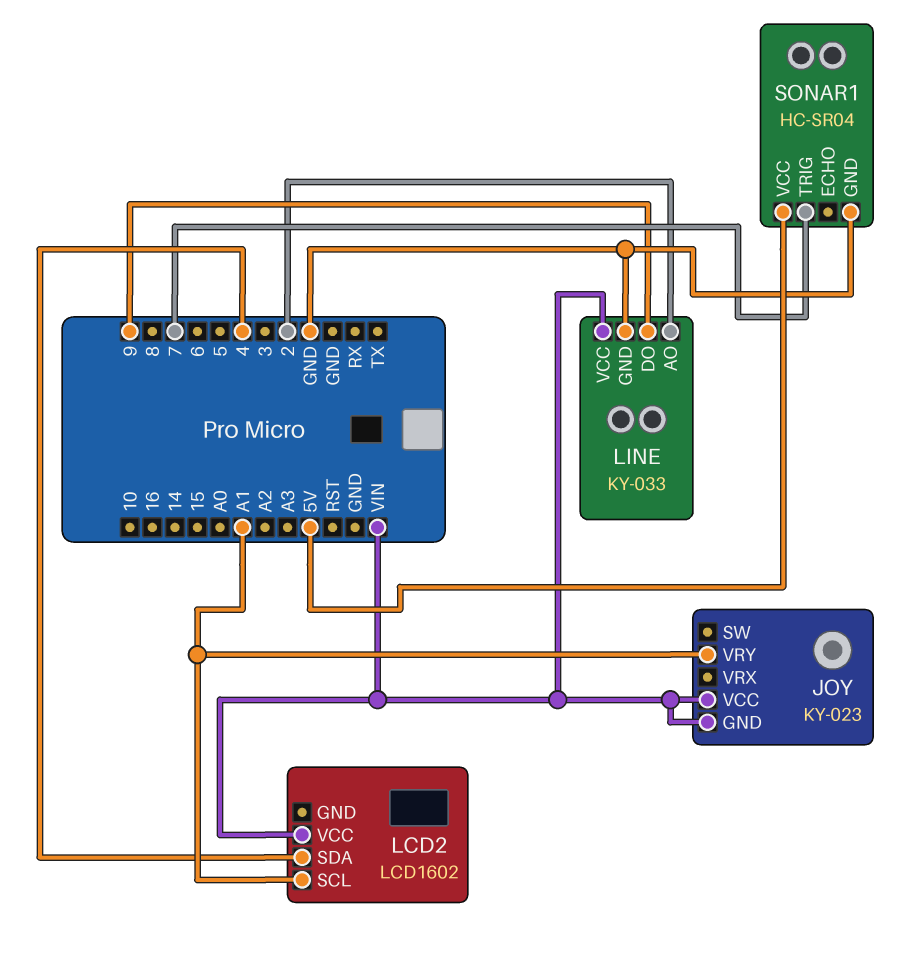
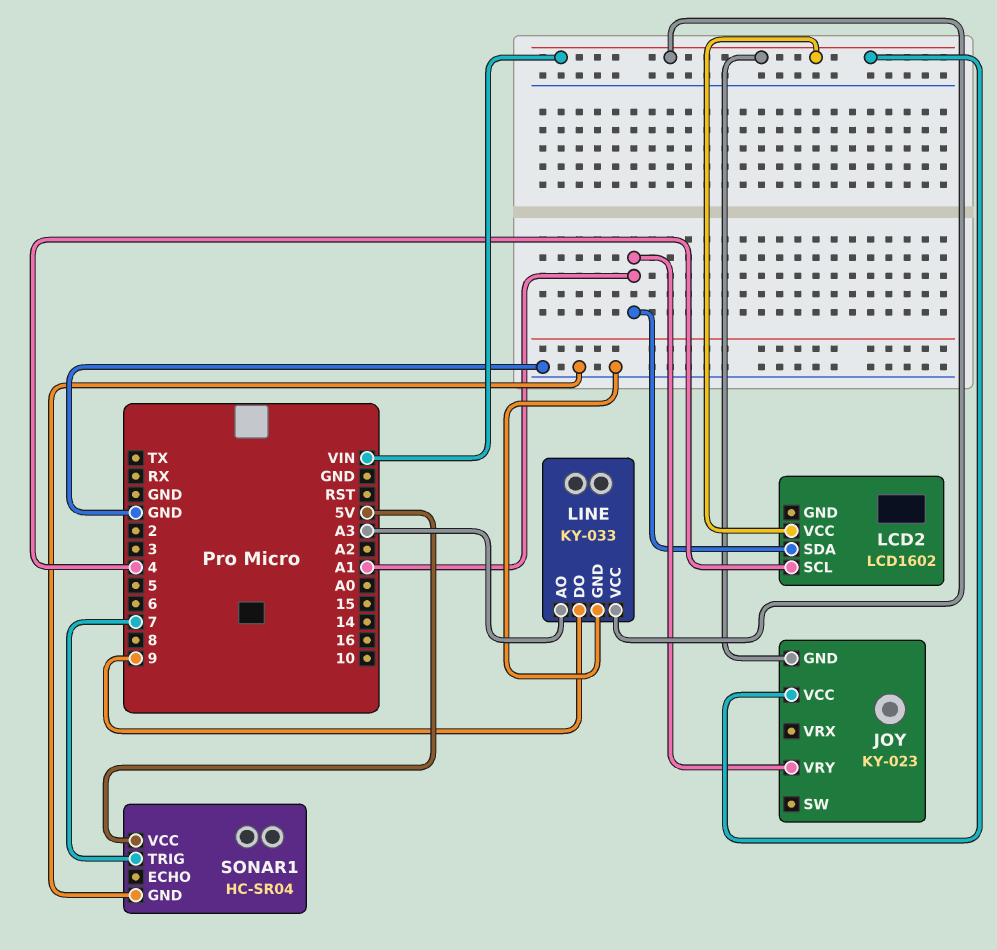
LCD2 pin SCL: A1 -> 4
LCD2 pin SDA: 4 -> A1
LINE pin AO: 2 -> A3

